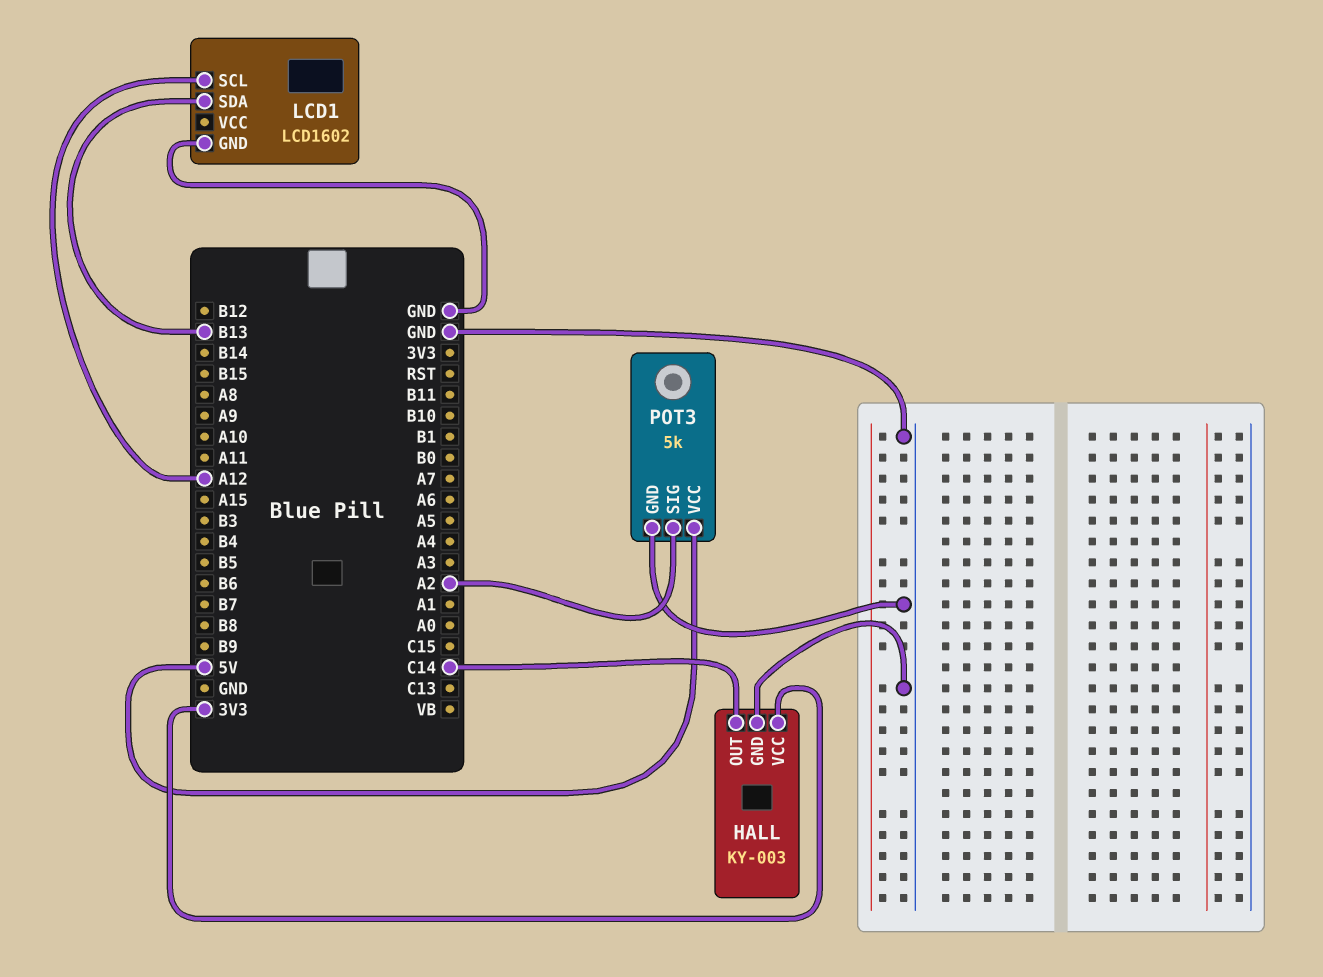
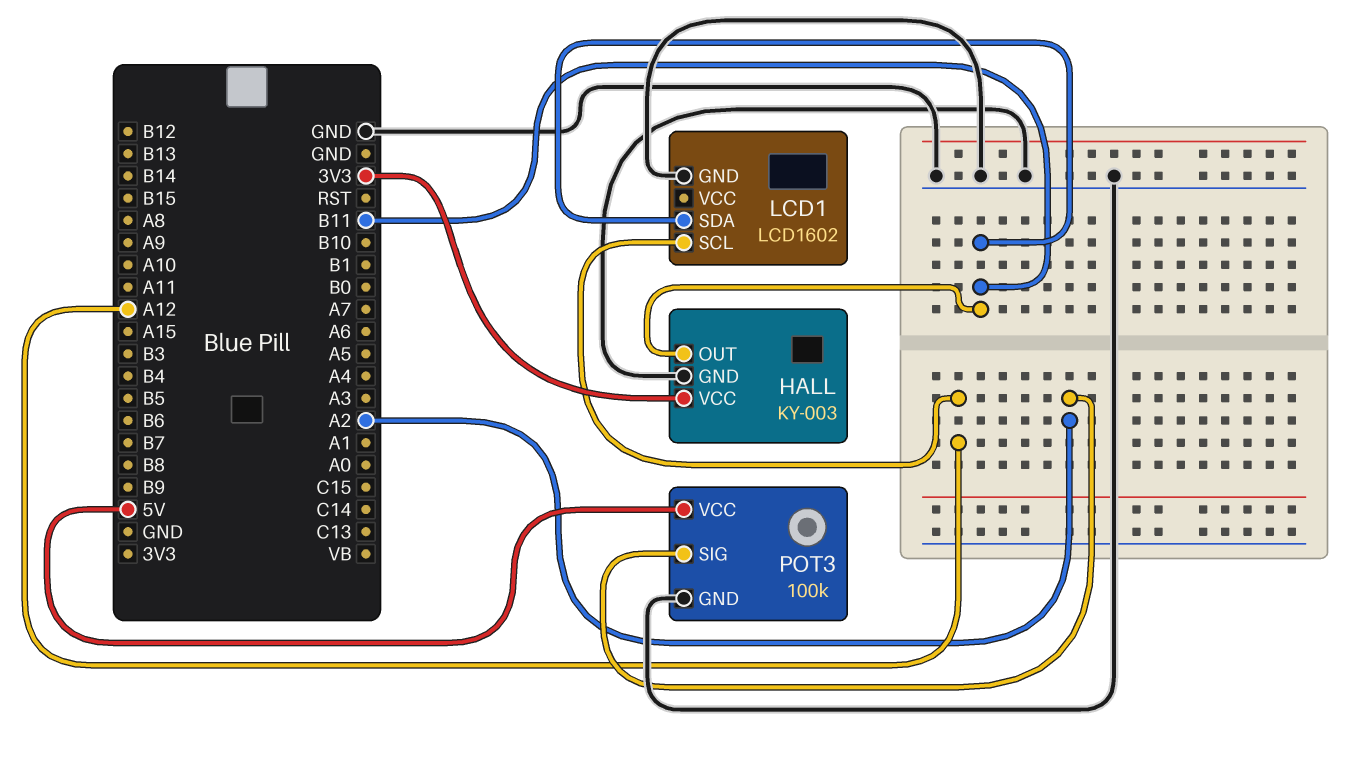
HALL pin OUT: C14 -> B11
LCD1 pin SDA: B13 -> B11
POT3: 5k -> 100k

